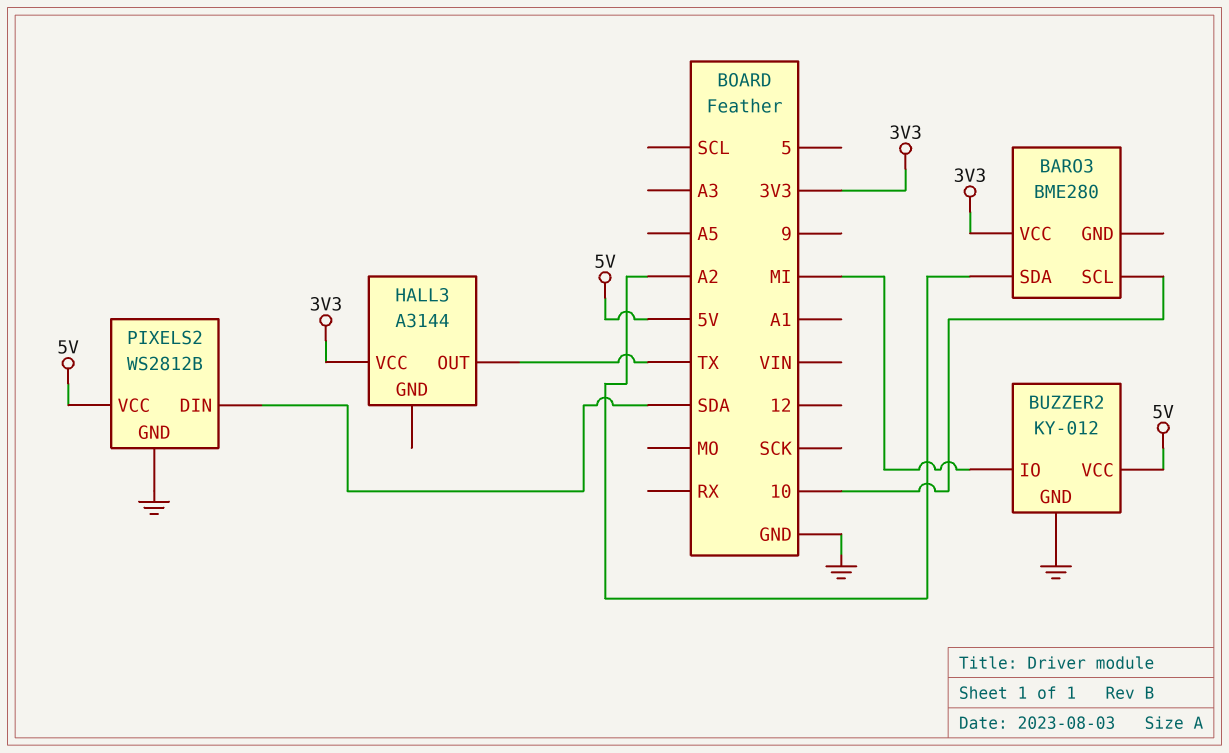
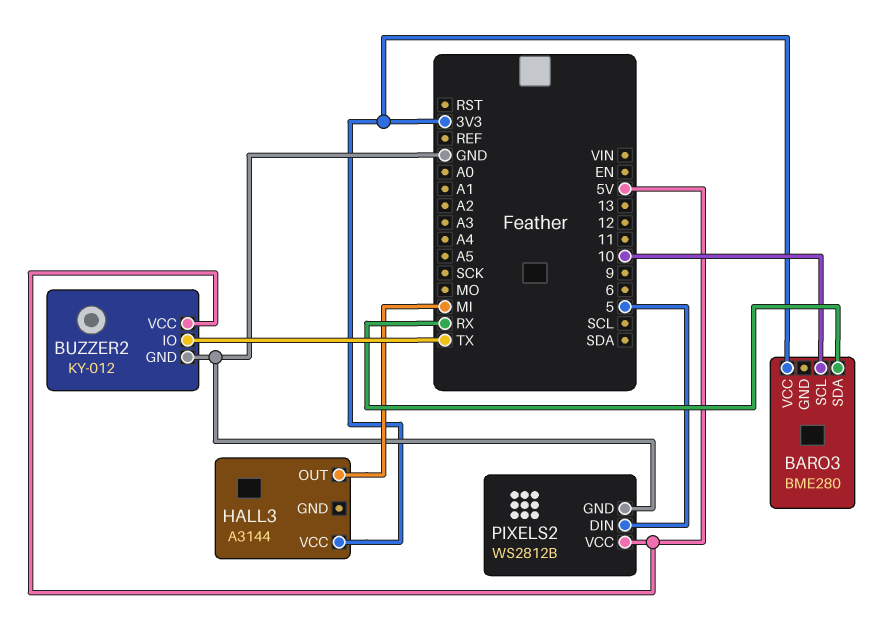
BARO3 pin SDA: A2 -> RX
BUZZER2 pin IO: MI -> TX
HALL3 pin OUT: TX -> MI
PIXELS2 pin DIN: SDA -> 5

